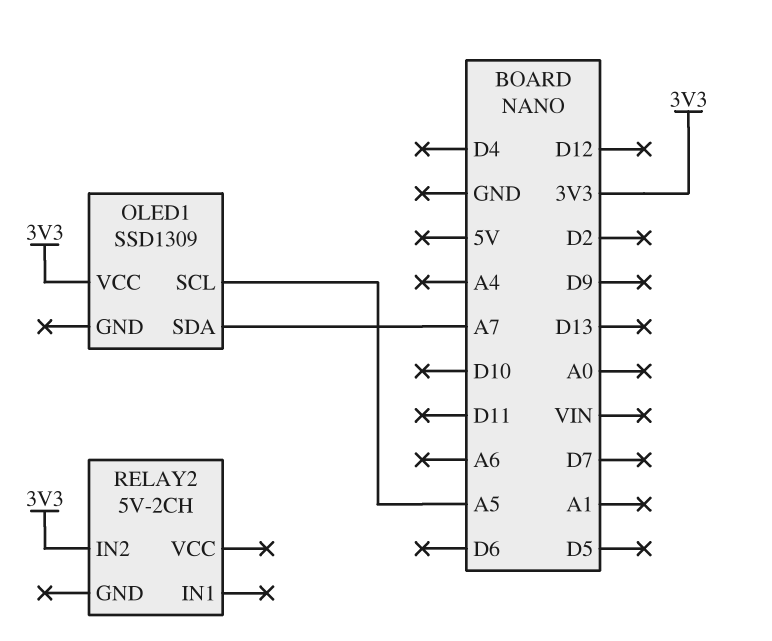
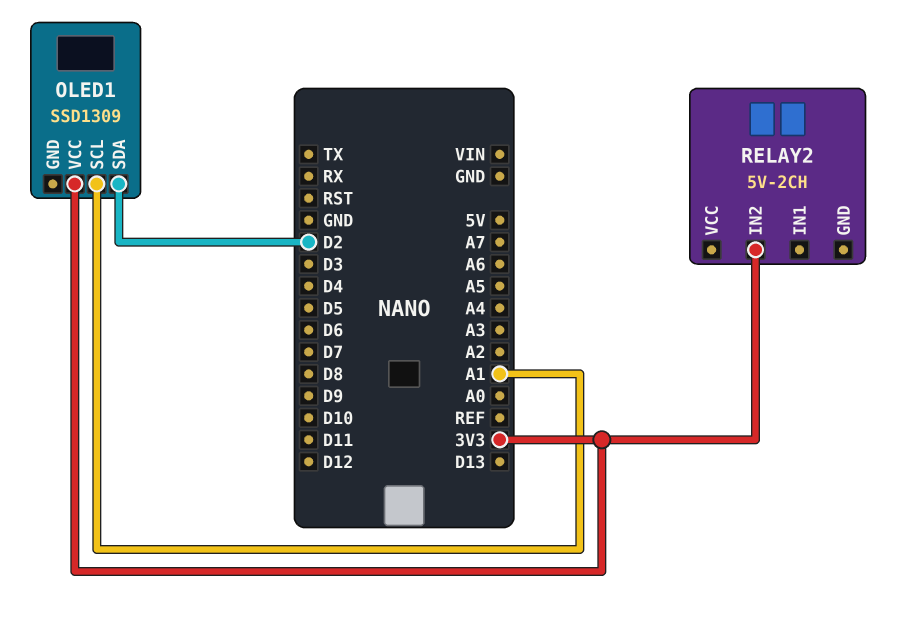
OLED1 pin SCL: A5 -> A1
OLED1 pin SDA: A7 -> D2

